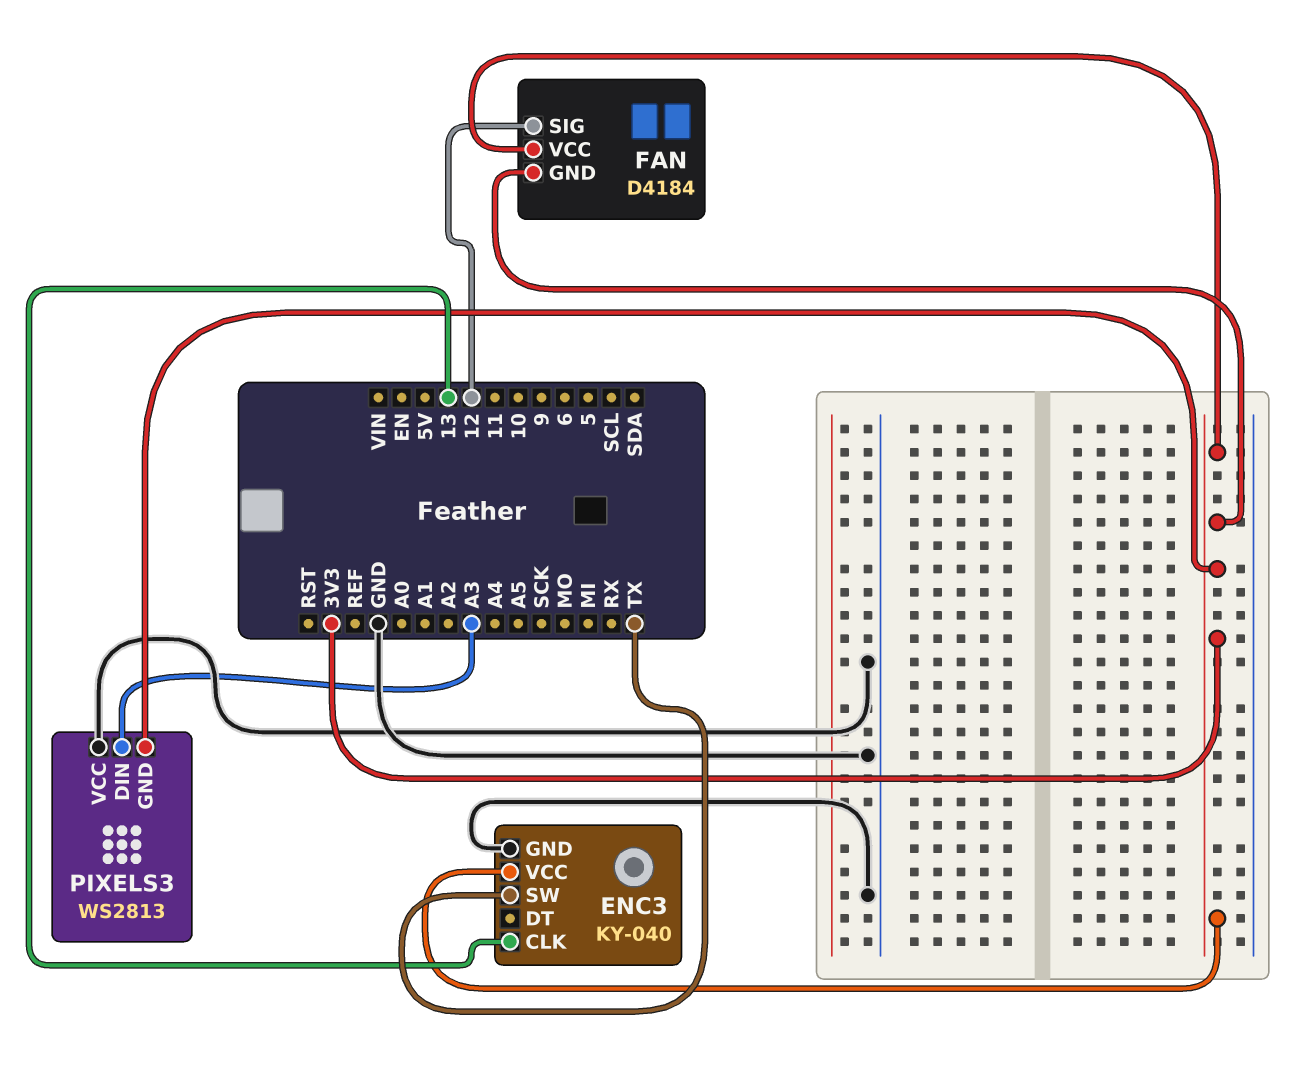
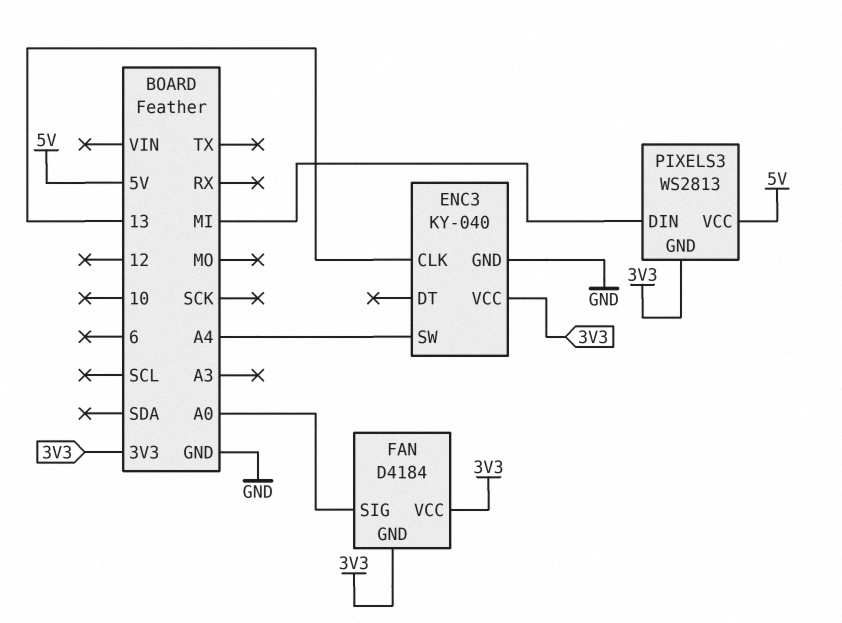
ENC3 pin SW: TX -> A4
FAN pin SIG: 12 -> A0
PIXELS3 pin DIN: A3 -> MI
PIXELS3 pin VCC: GND -> 5V

